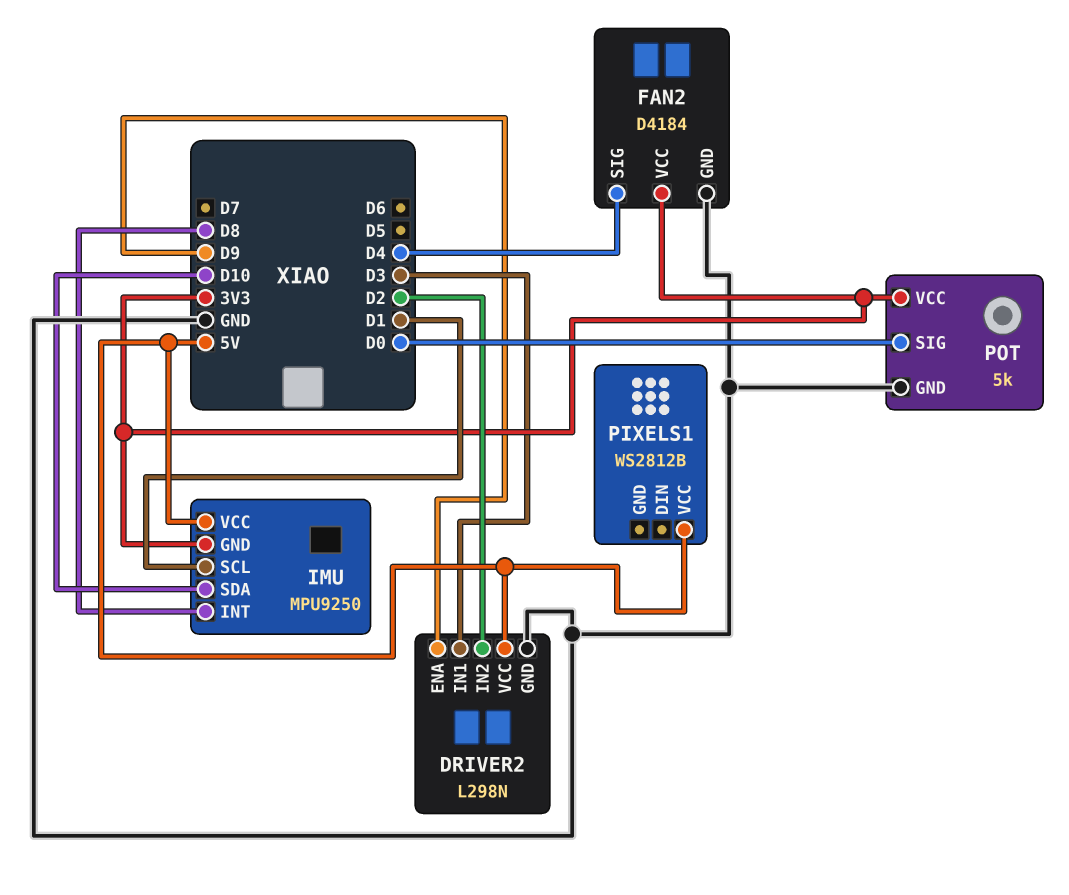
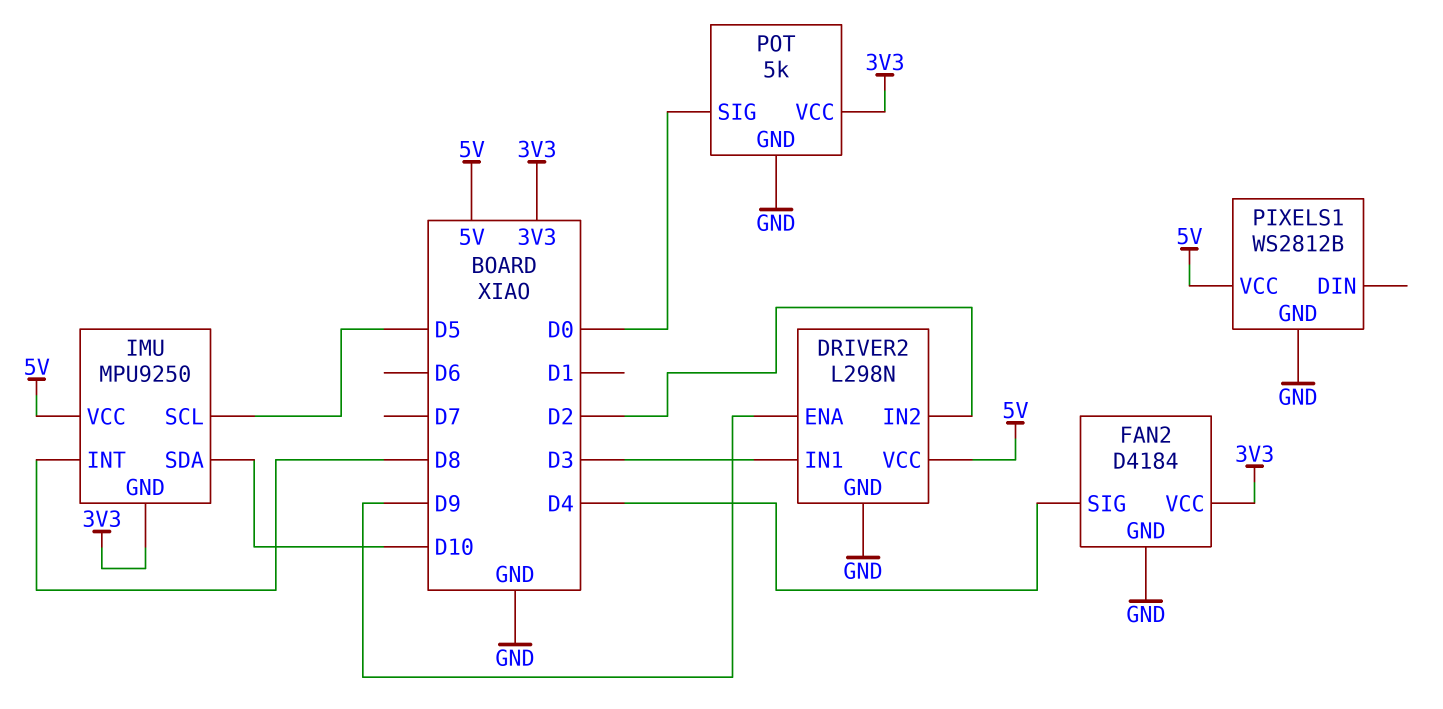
IMU pin SCL: D1 -> D5
PIXELS1 pin GND: none -> GND

